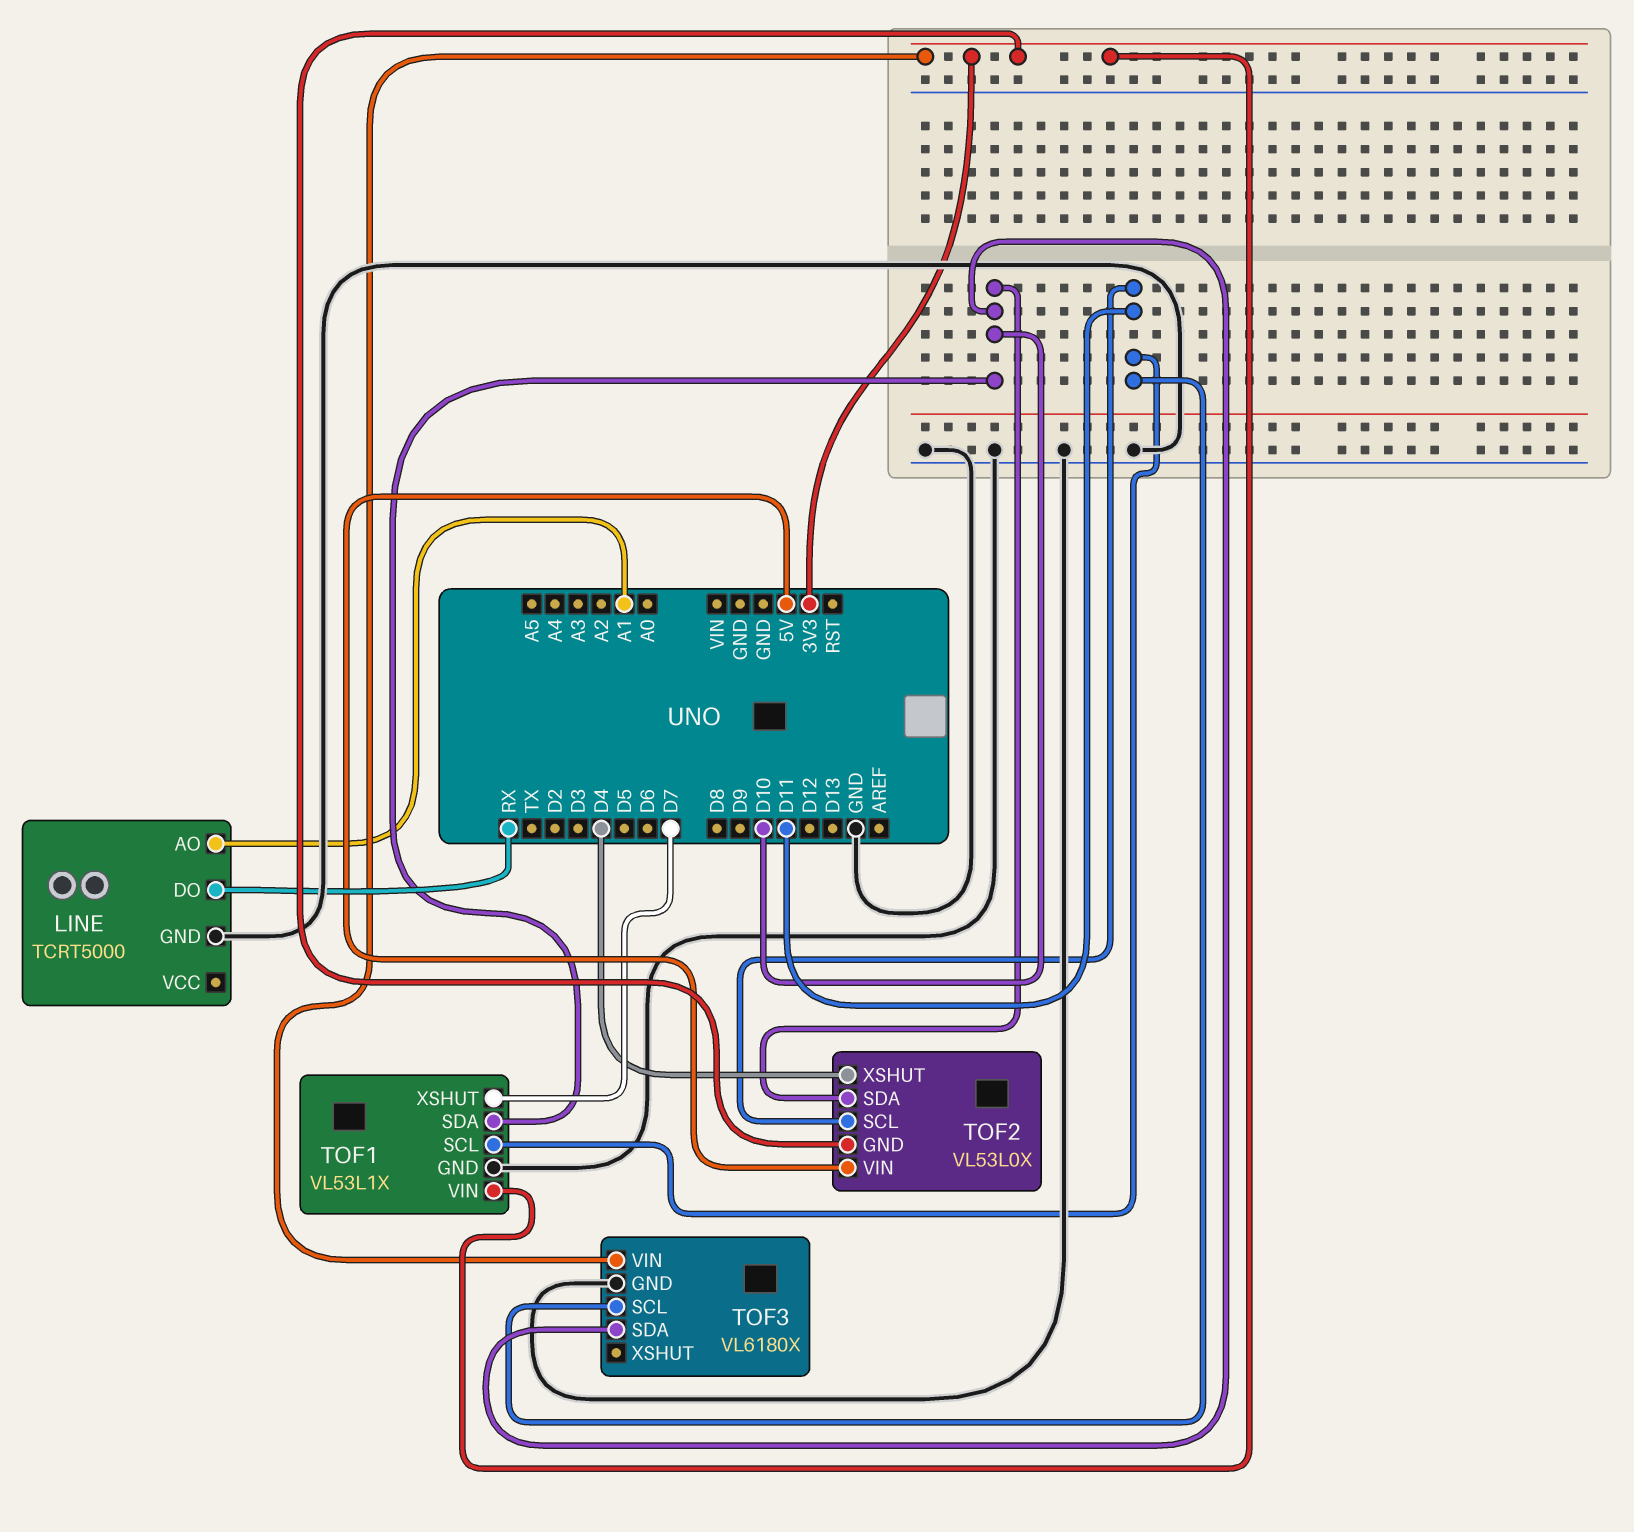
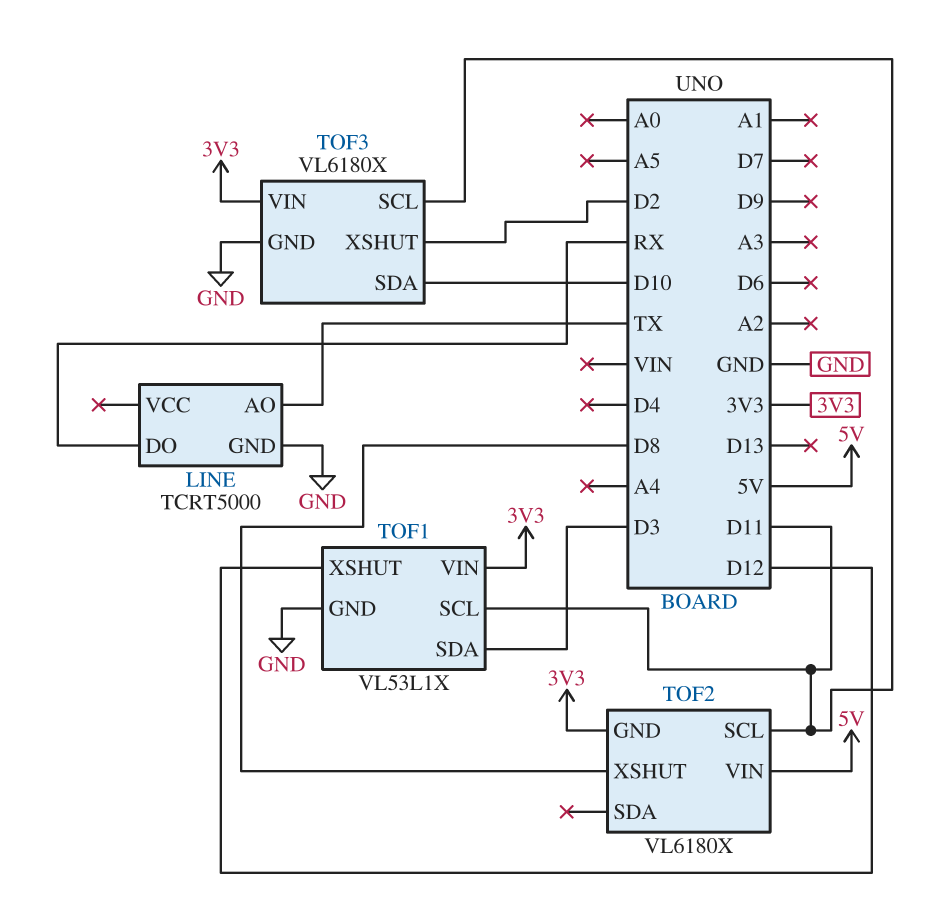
LINE pin AO: A1 -> TX
TOF1 pin SDA: D10 -> D3
TOF1 pin XSHUT: D7 -> D12
TOF2: VL53L0X -> VL6180X
TOF2 pin SDA: D10 -> none
TOF2 pin XSHUT: D4 -> D8
TOF3 pin XSHUT: none -> D2

